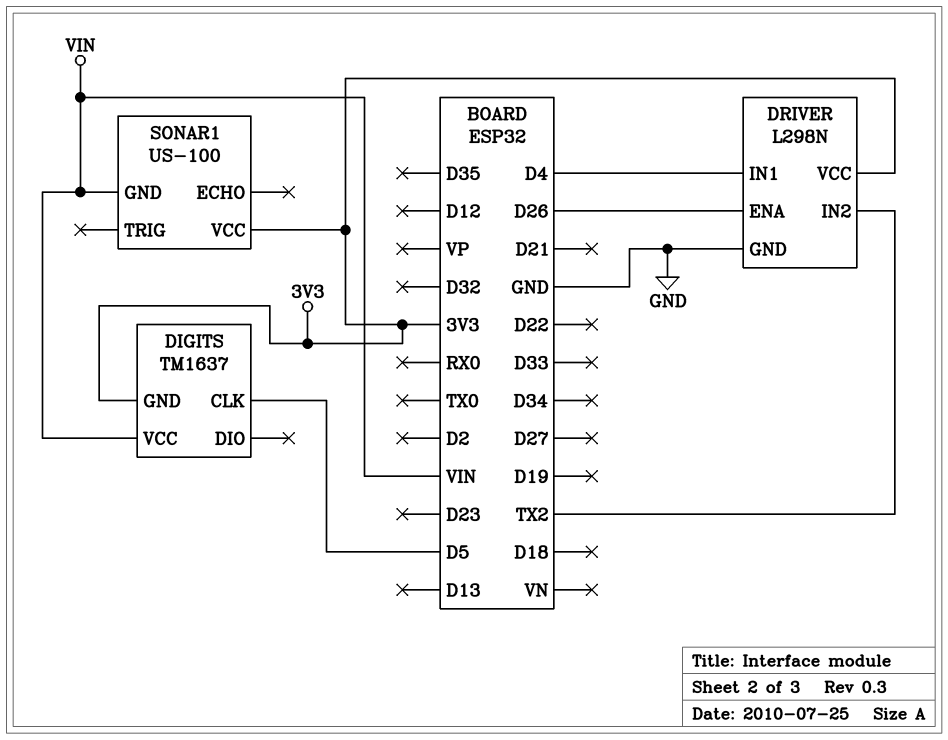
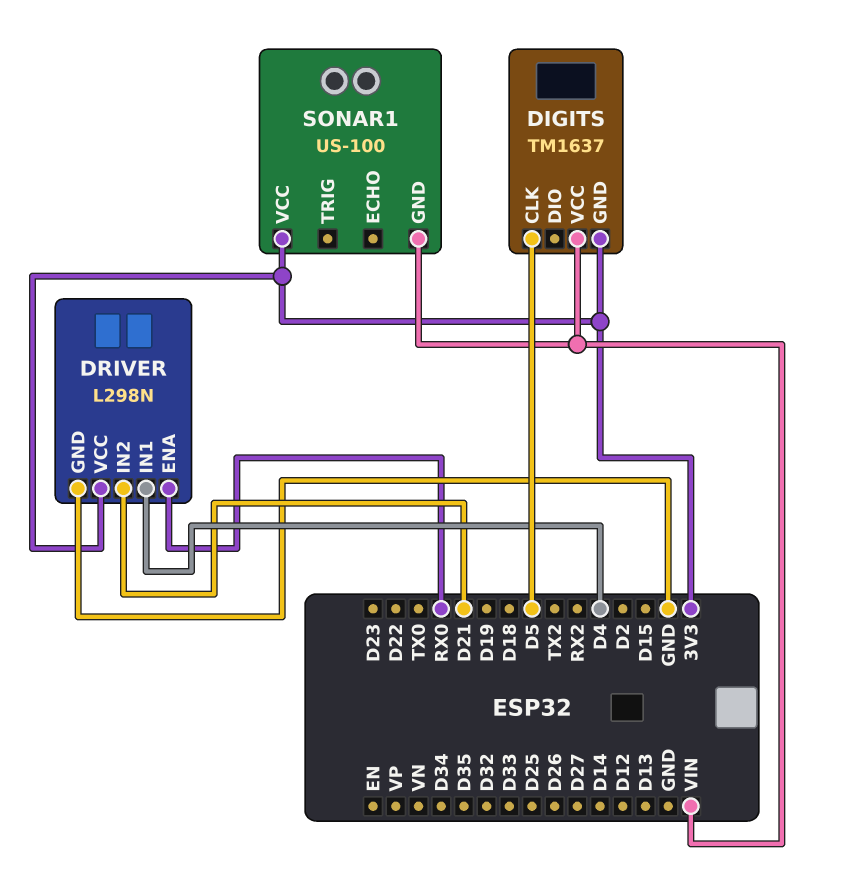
DRIVER pin ENA: D26 -> RX0
DRIVER pin IN2: TX2 -> D21

